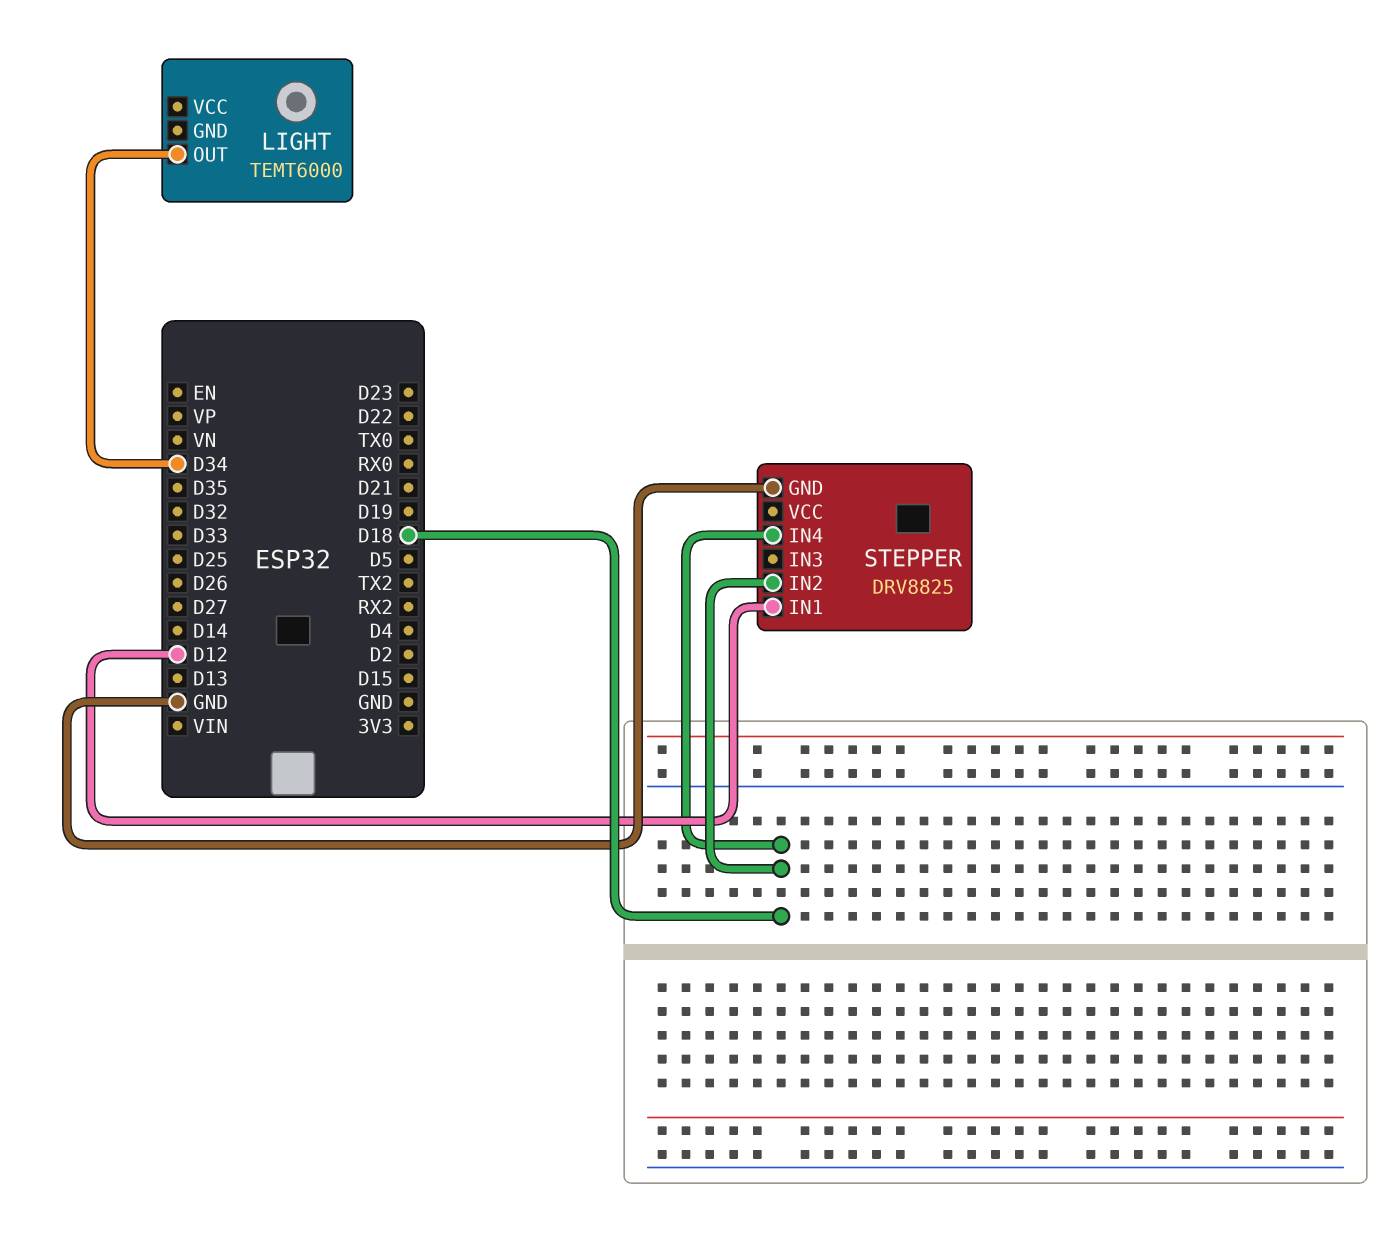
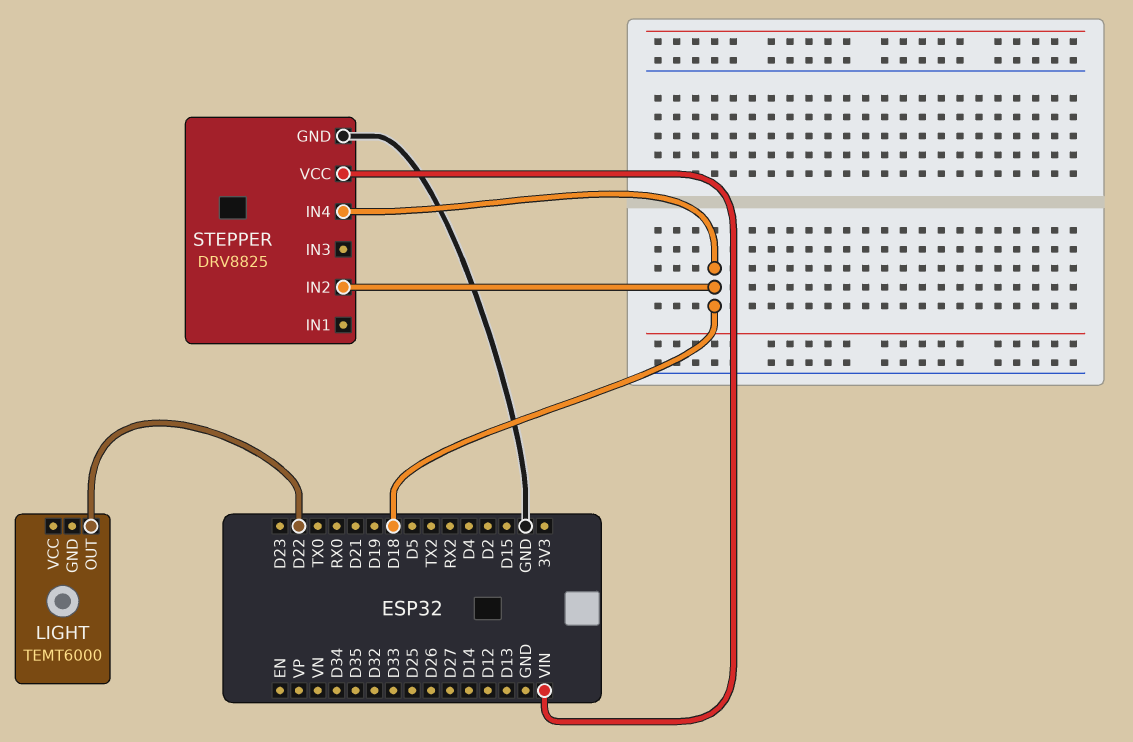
LIGHT pin OUT: D34 -> D22
STEPPER pin IN1: D12 -> none
STEPPER pin VCC: none -> VIN

